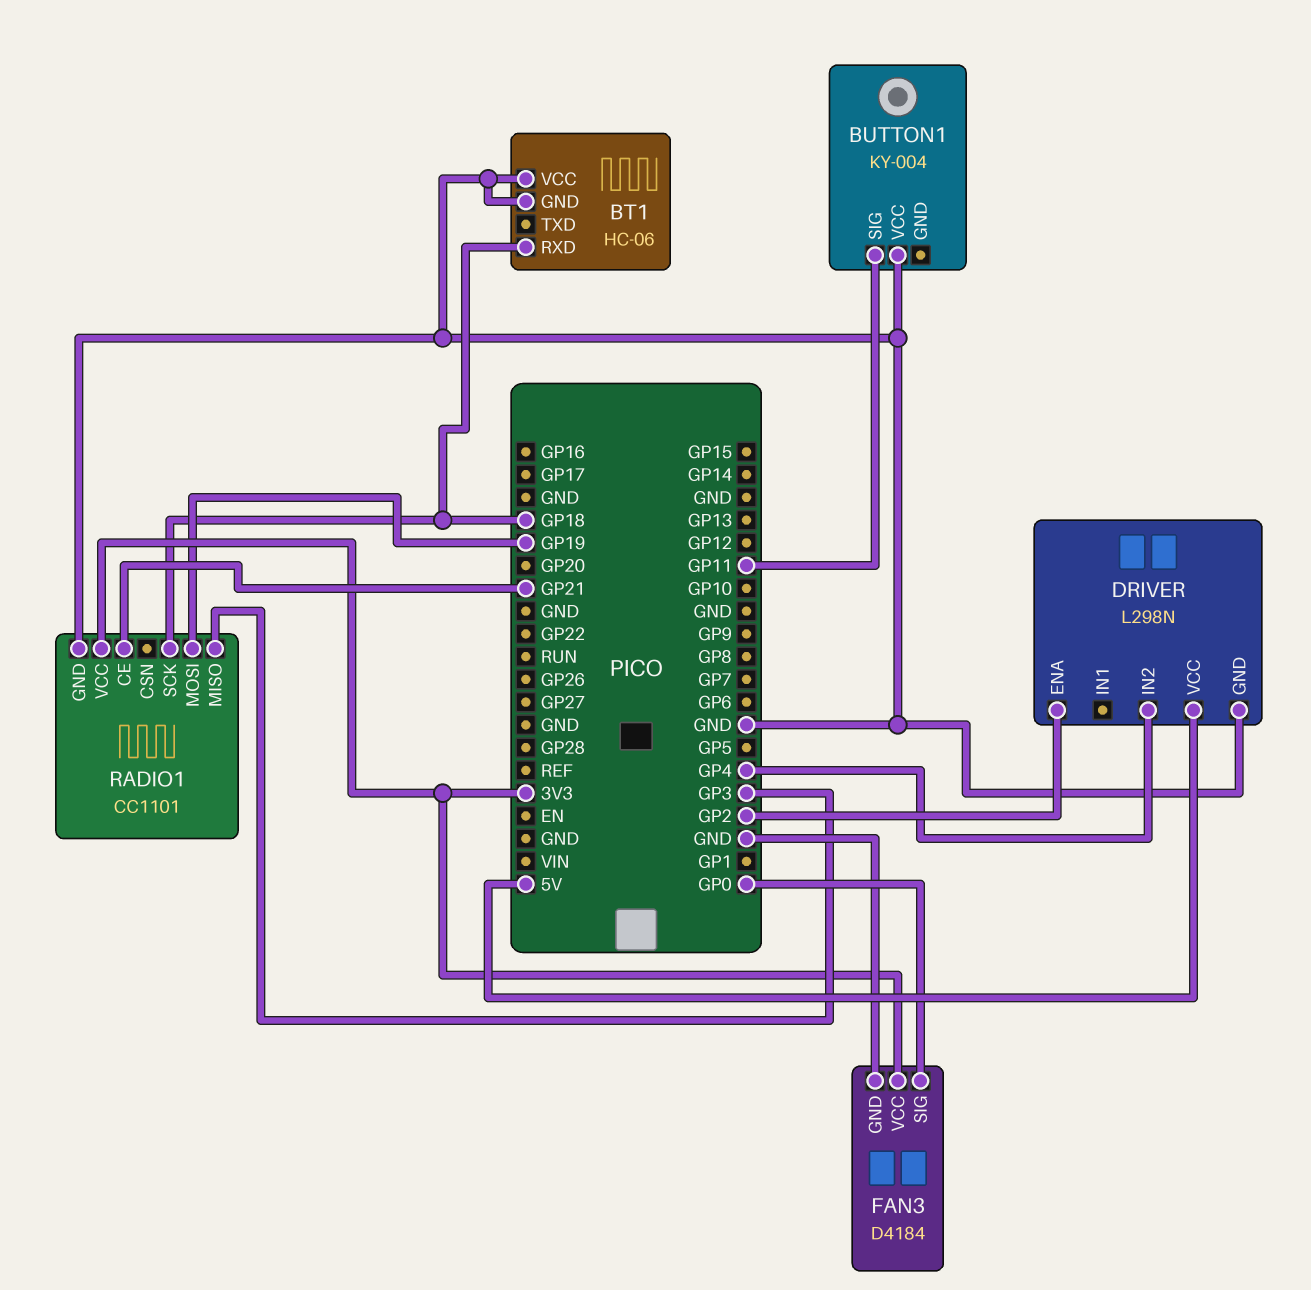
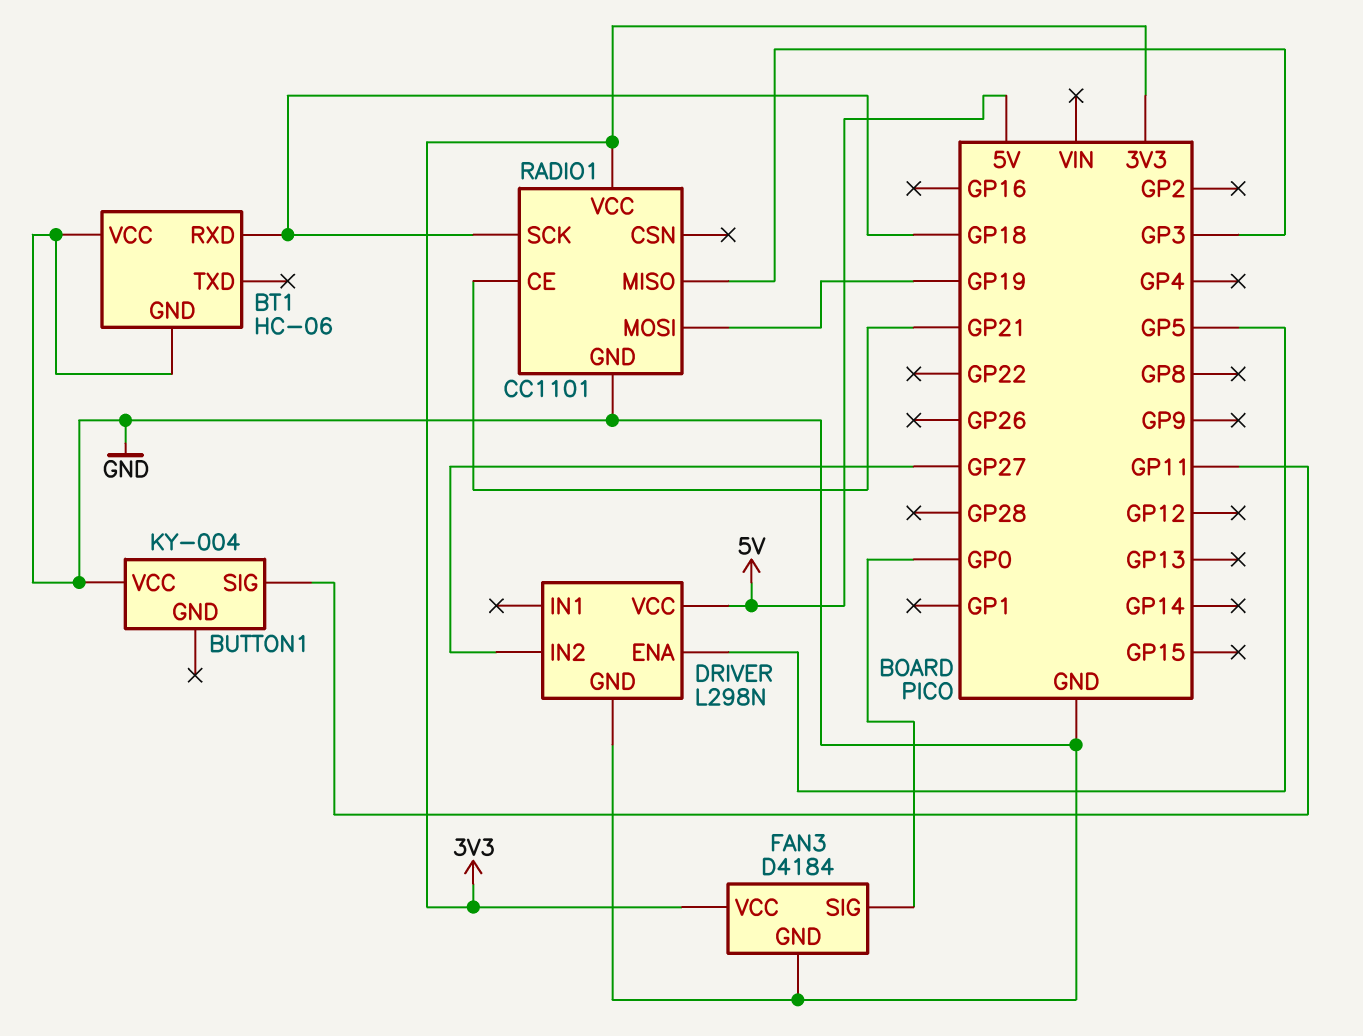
DRIVER pin ENA: GP2 -> GP5
DRIVER pin IN2: GP4 -> GP27

